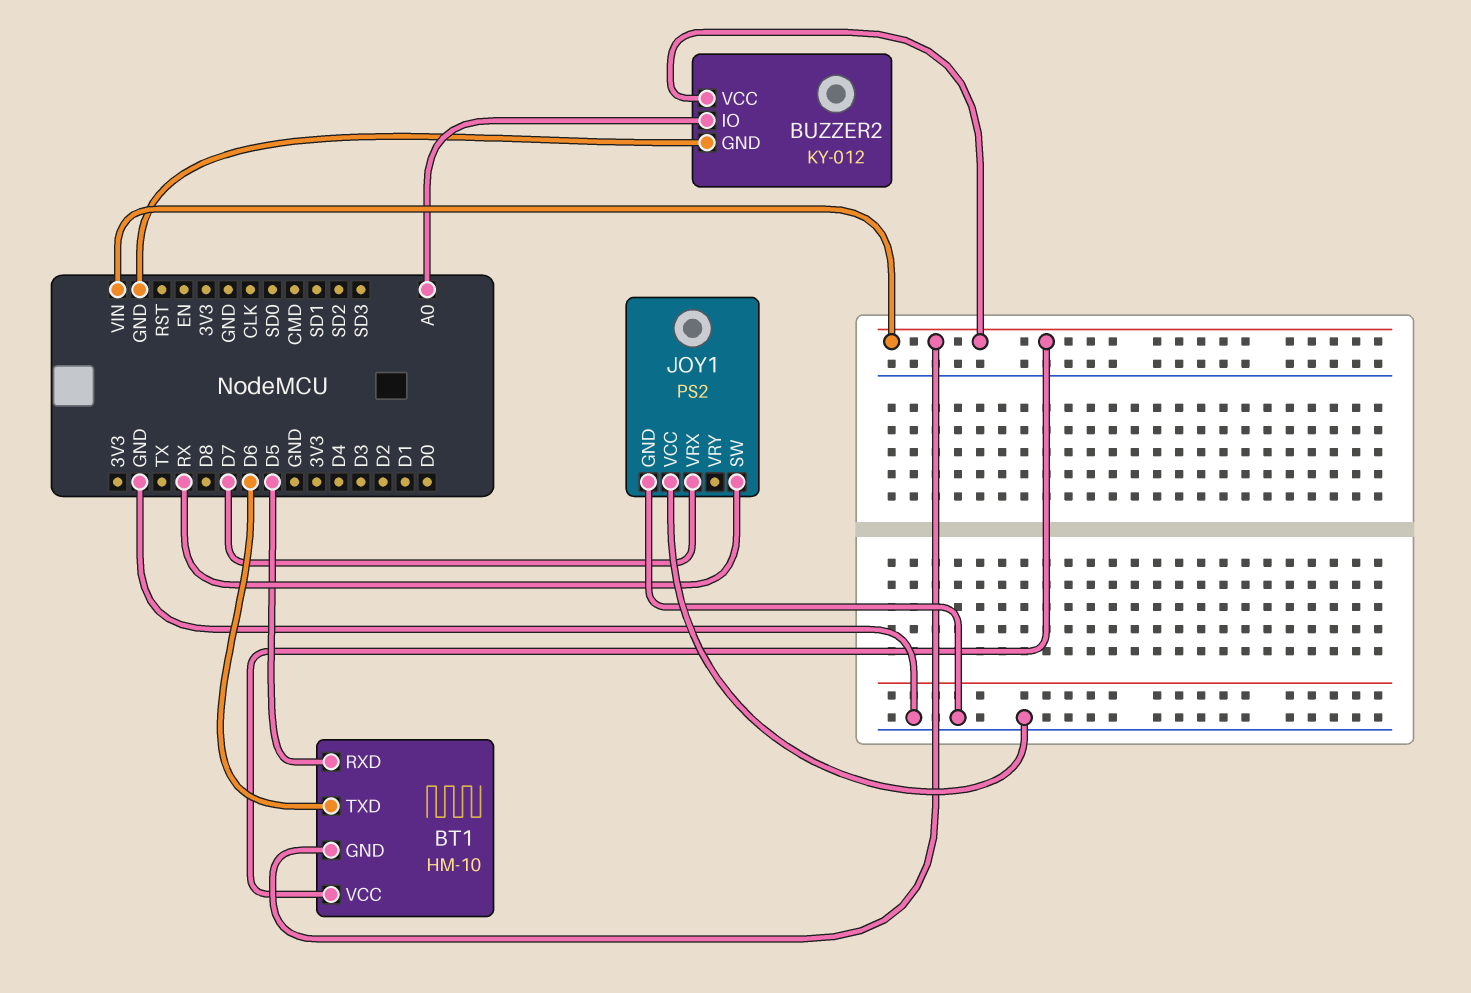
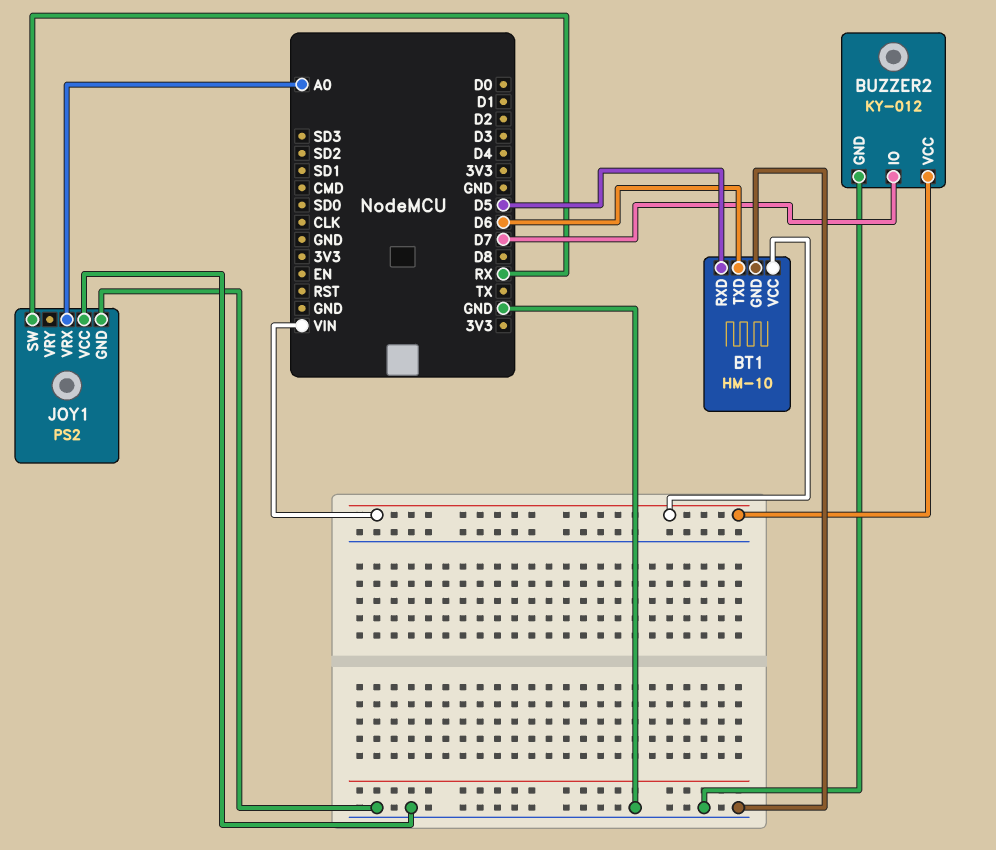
BT1 pin GND: VIN -> GND
BUZZER2 pin IO: A0 -> D7
JOY1 pin VRX: D7 -> A0

